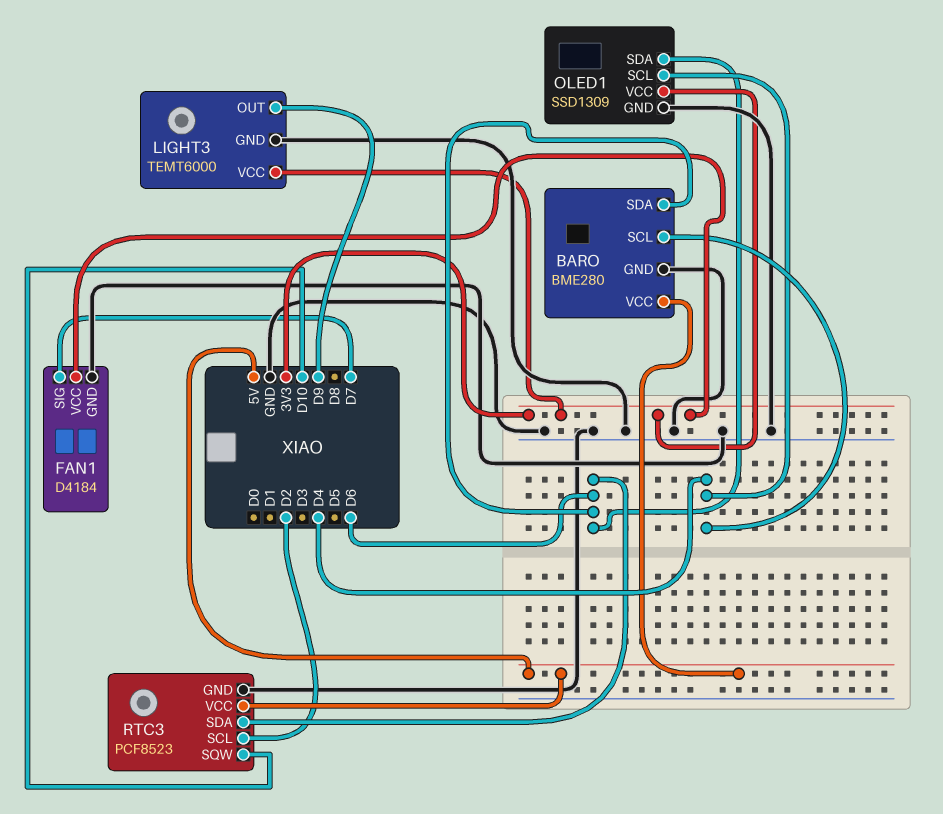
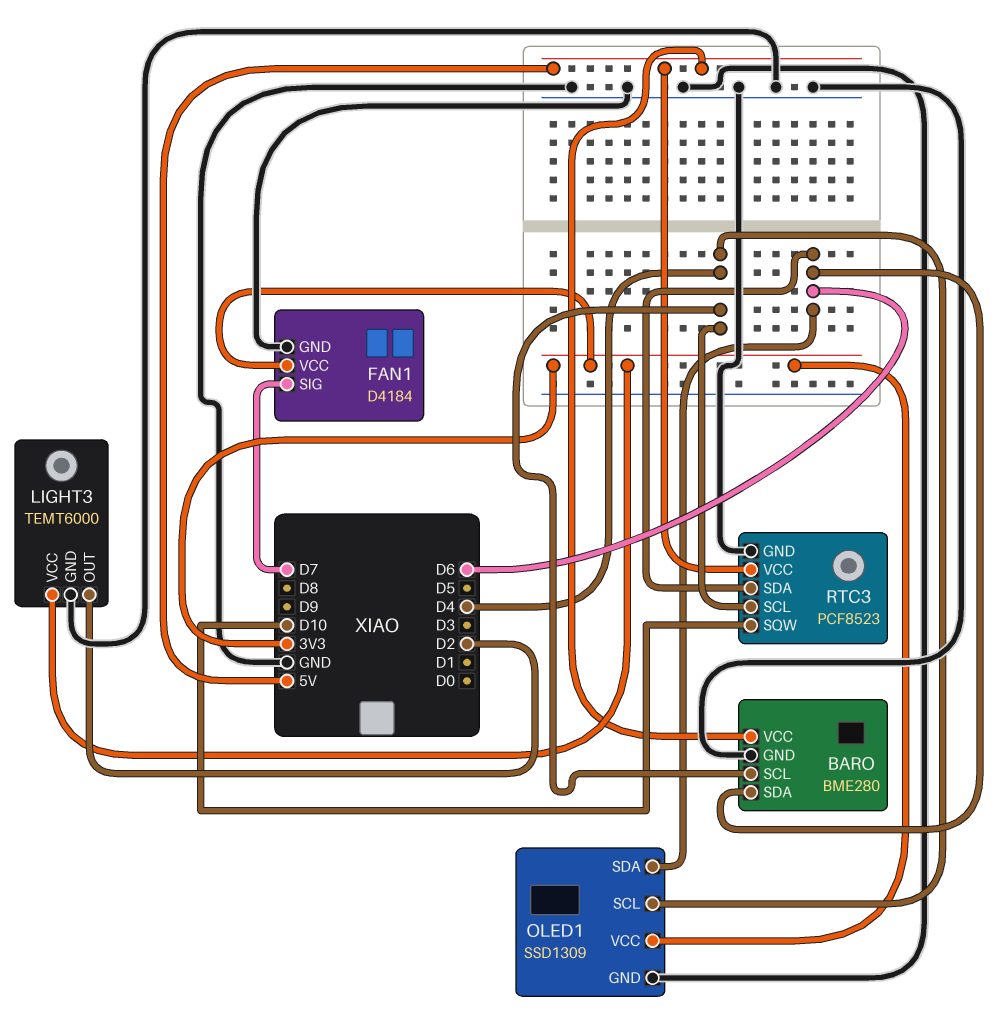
LIGHT3 pin OUT: D9 -> D2
RTC3 pin SCL: D2 -> D4

